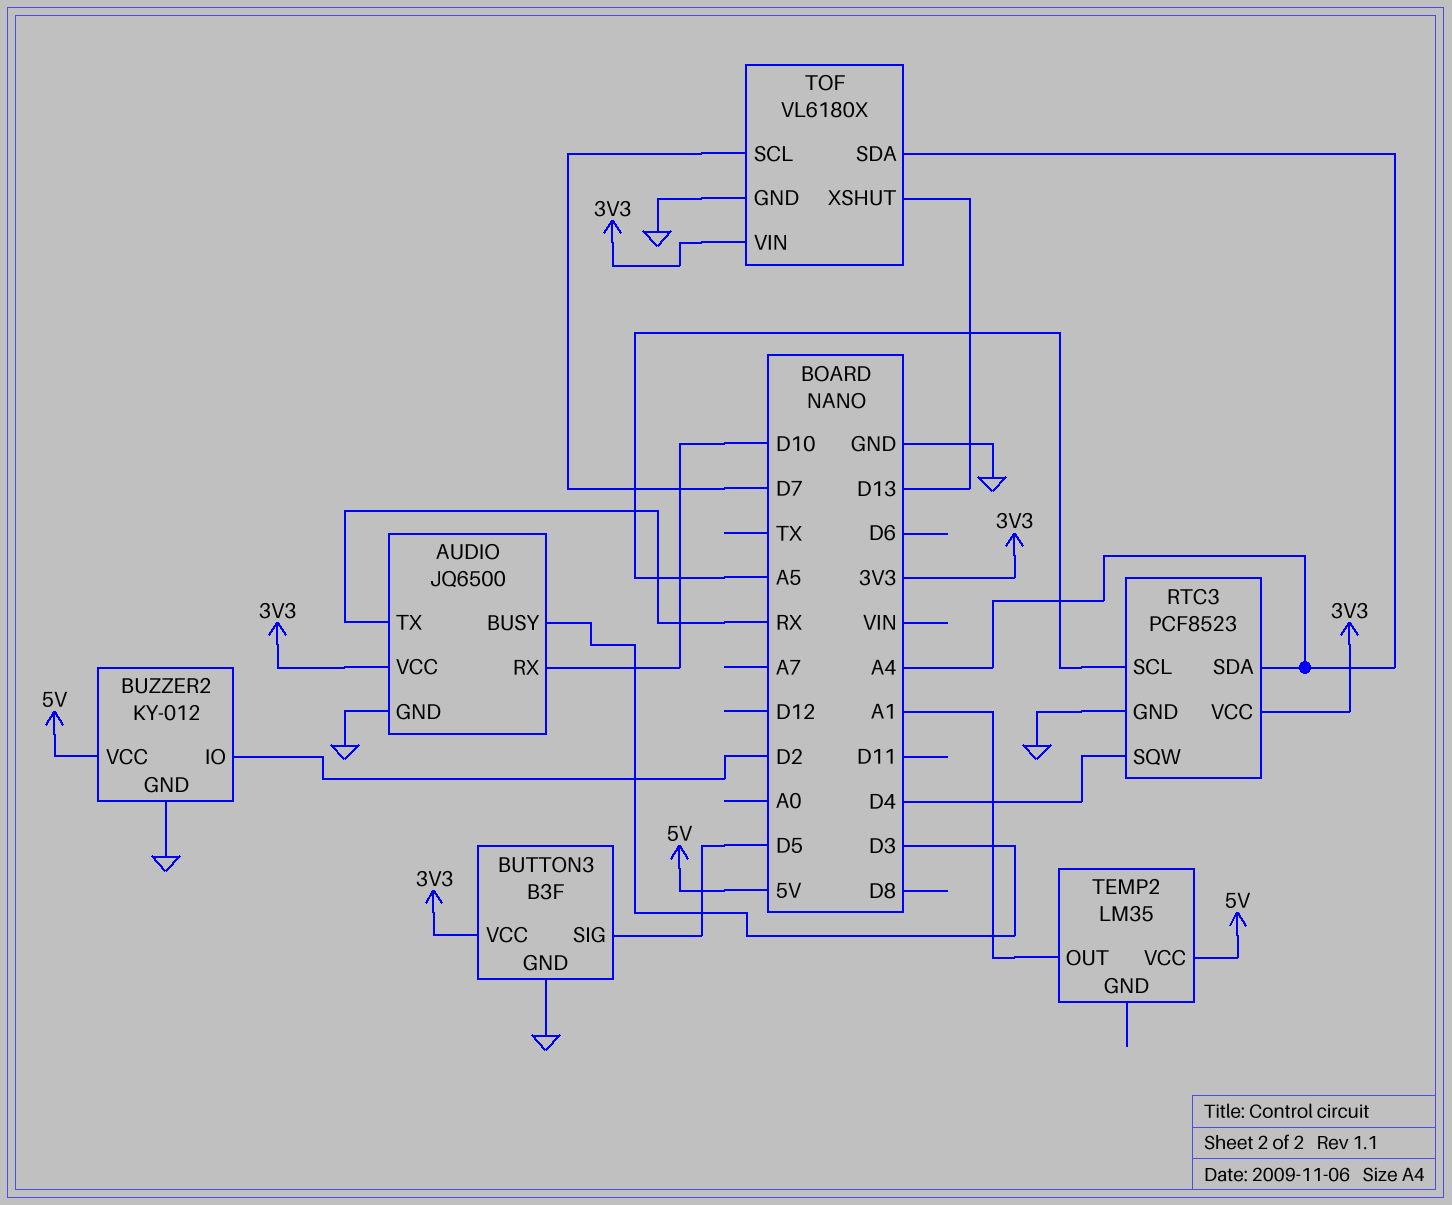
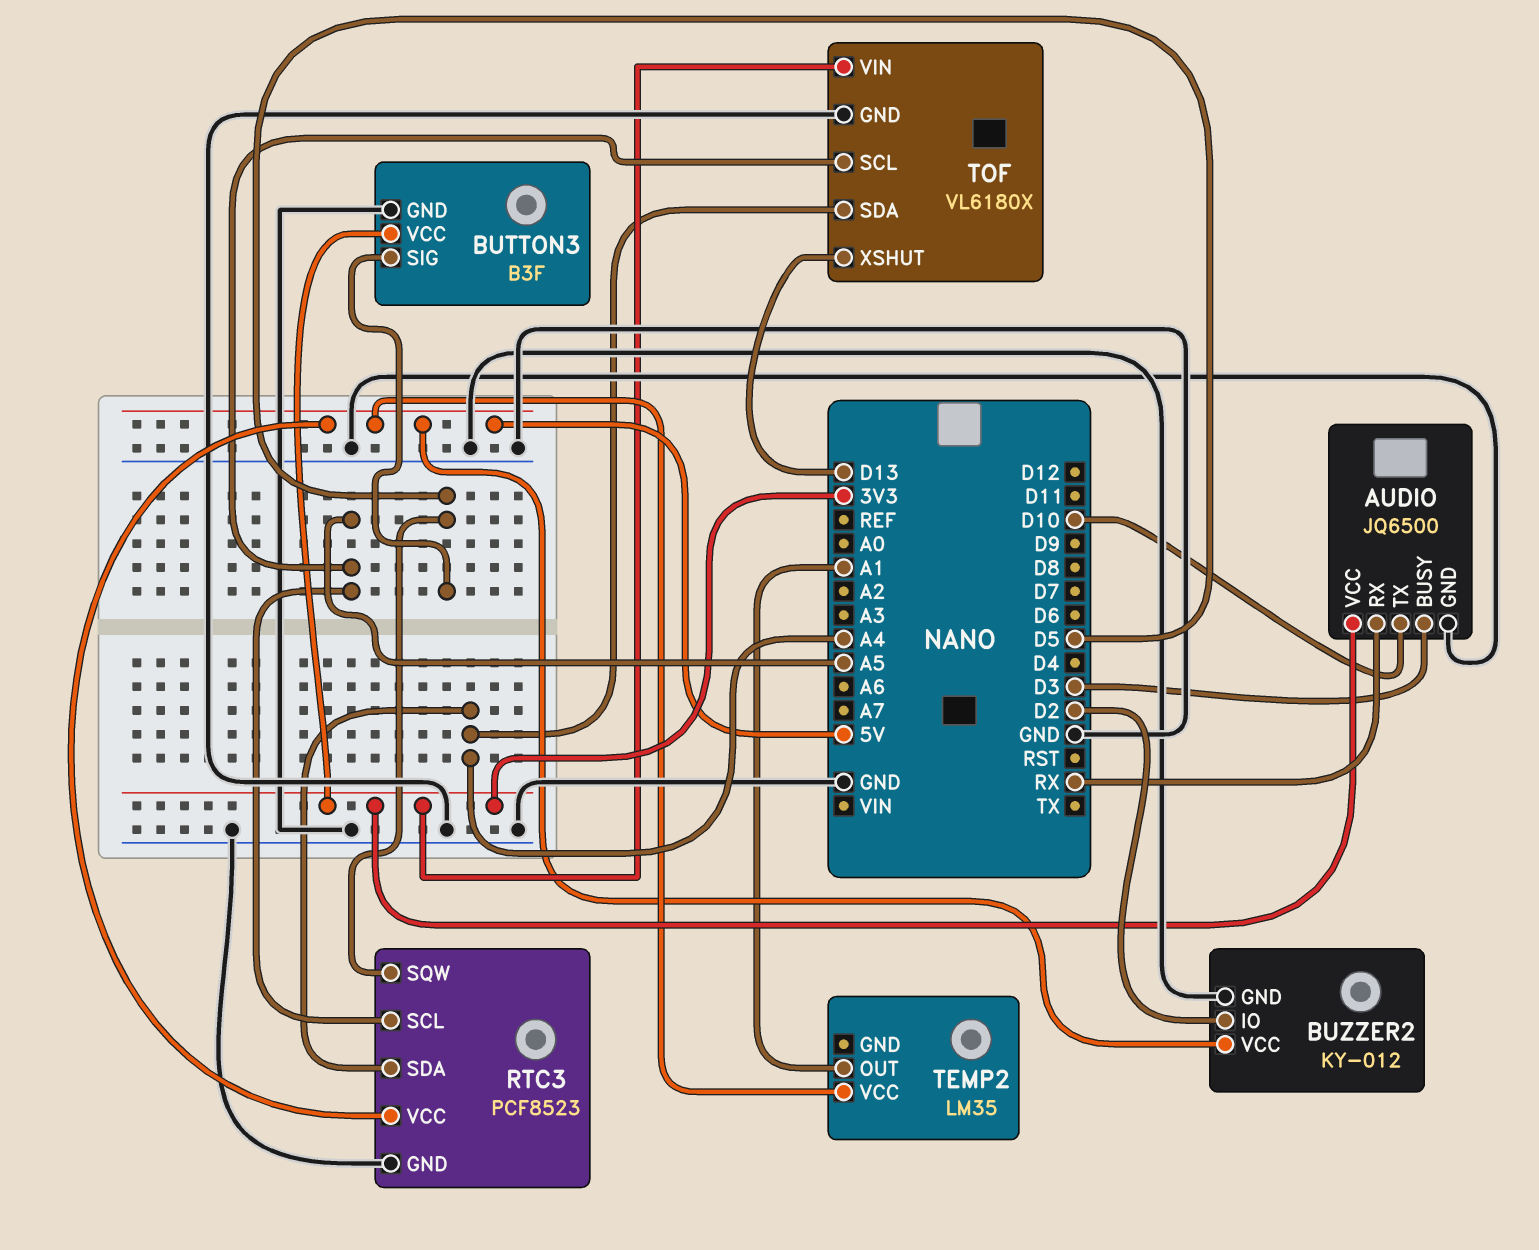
AUDIO pin RX: D10 -> RX
AUDIO pin TX: RX -> D10
RTC3 pin SQW: D4 -> D5
RTC3 pin VCC: 3V3 -> 5V
TOF pin SCL: D7 -> A5

